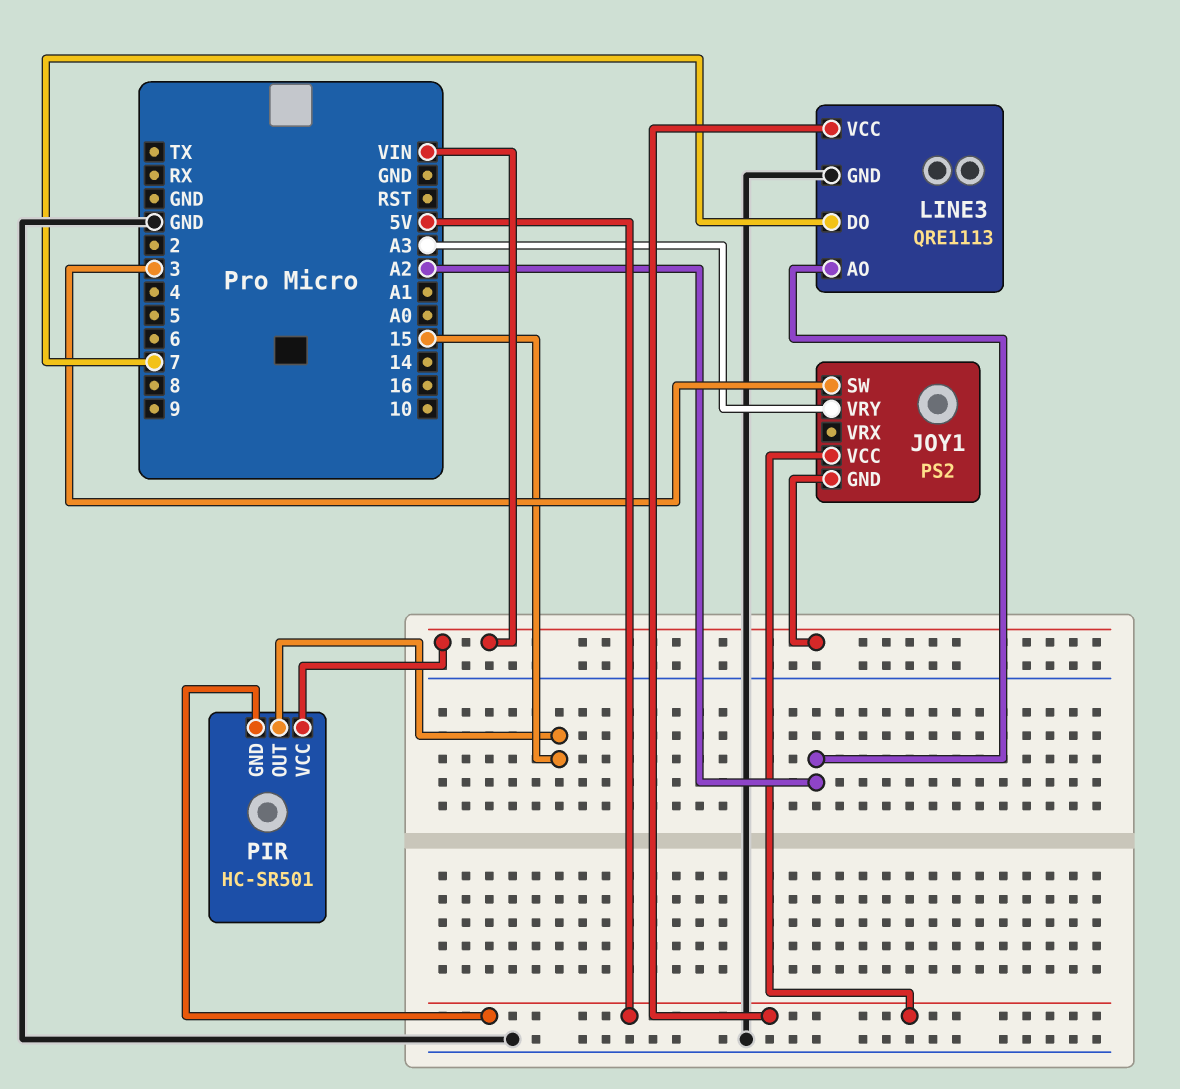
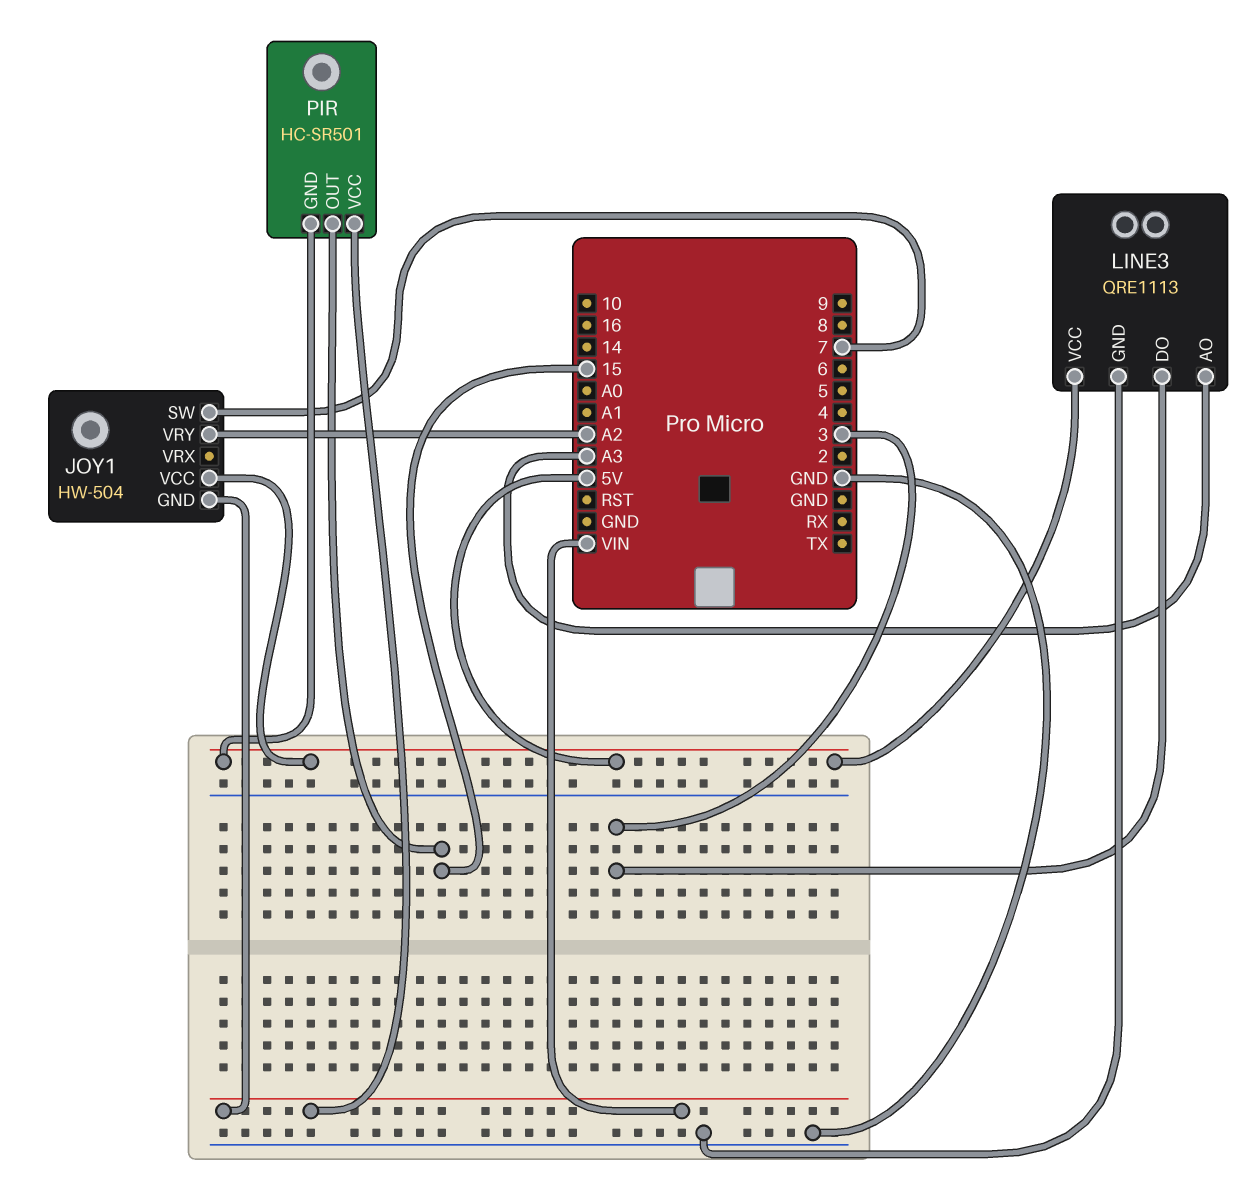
JOY1: PS2 -> HW-504
JOY1 pin SW: 3 -> 7
JOY1 pin VRY: A3 -> A2
LINE3 pin AO: A2 -> A3
LINE3 pin DO: 7 -> 3

